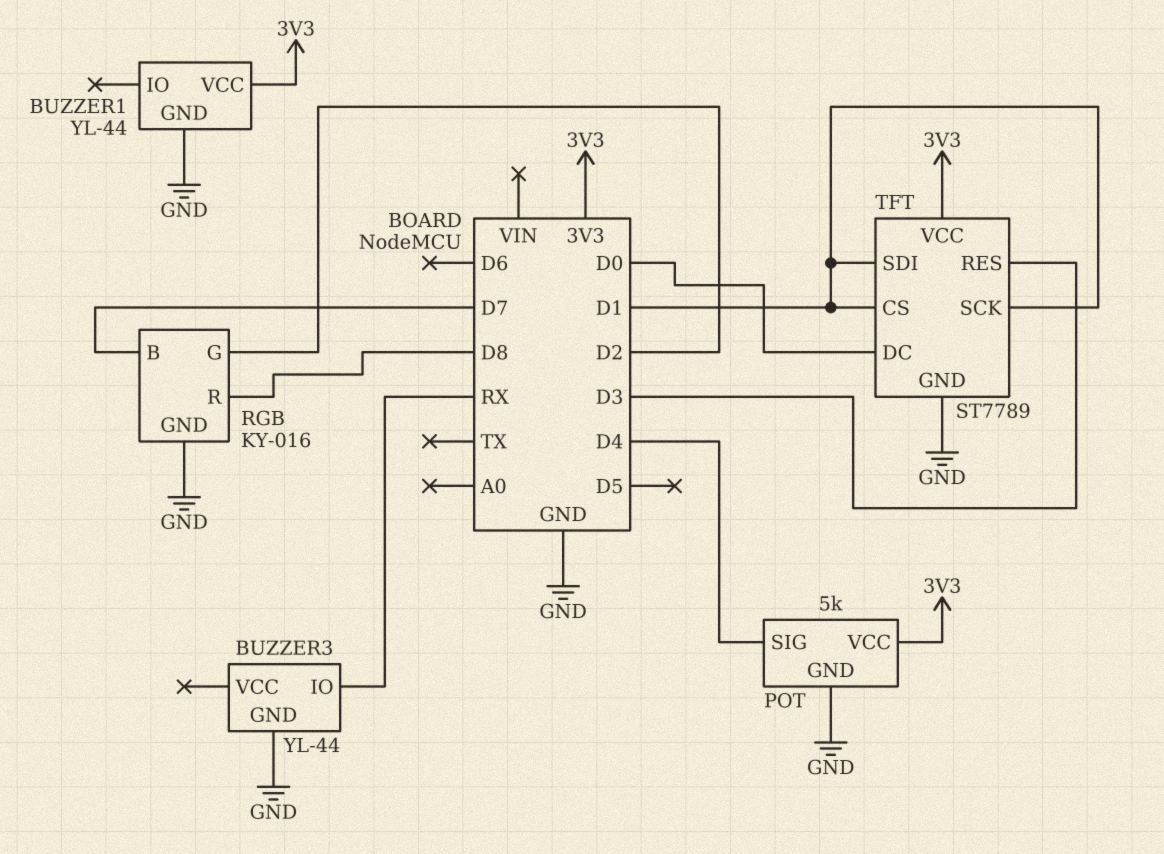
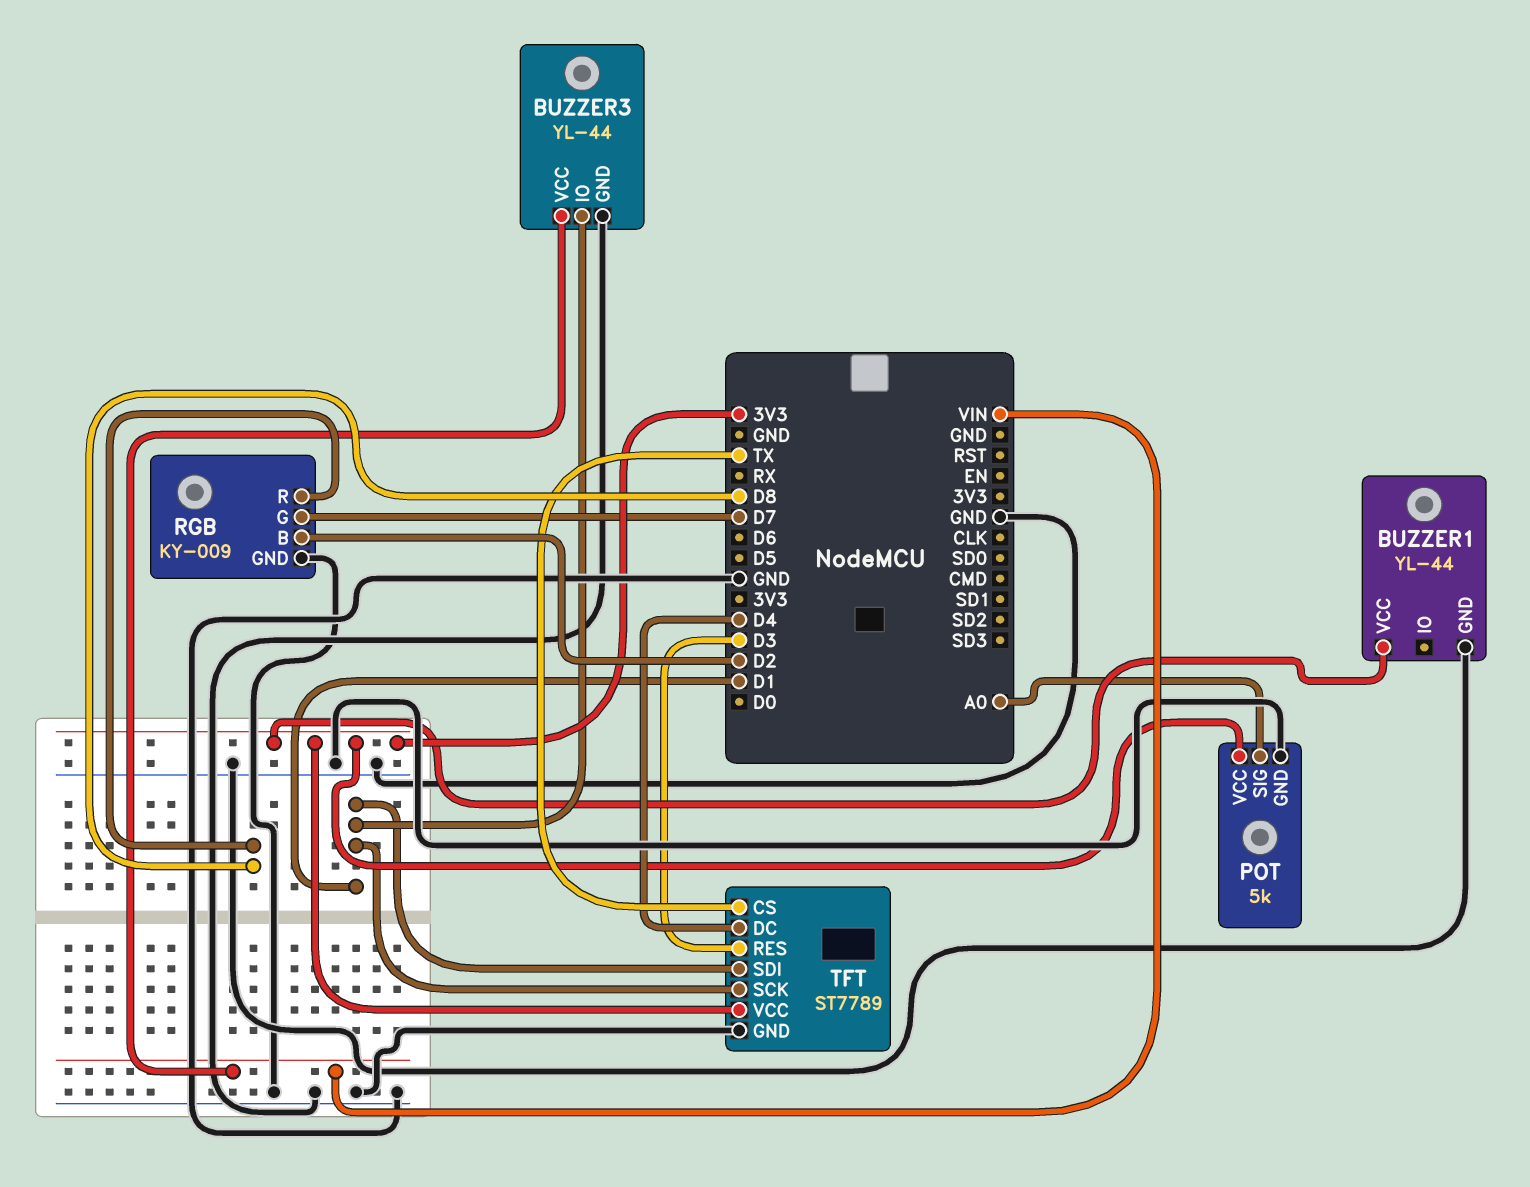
BUZZER3 pin IO: RX -> D1
BUZZER3 pin VCC: none -> VIN
POT pin SIG: D4 -> A0
RGB: KY-016 -> KY-009
RGB pin B: D7 -> D2
RGB pin G: D2 -> D7
TFT pin CS: D1 -> TX
TFT pin DC: D0 -> D4

